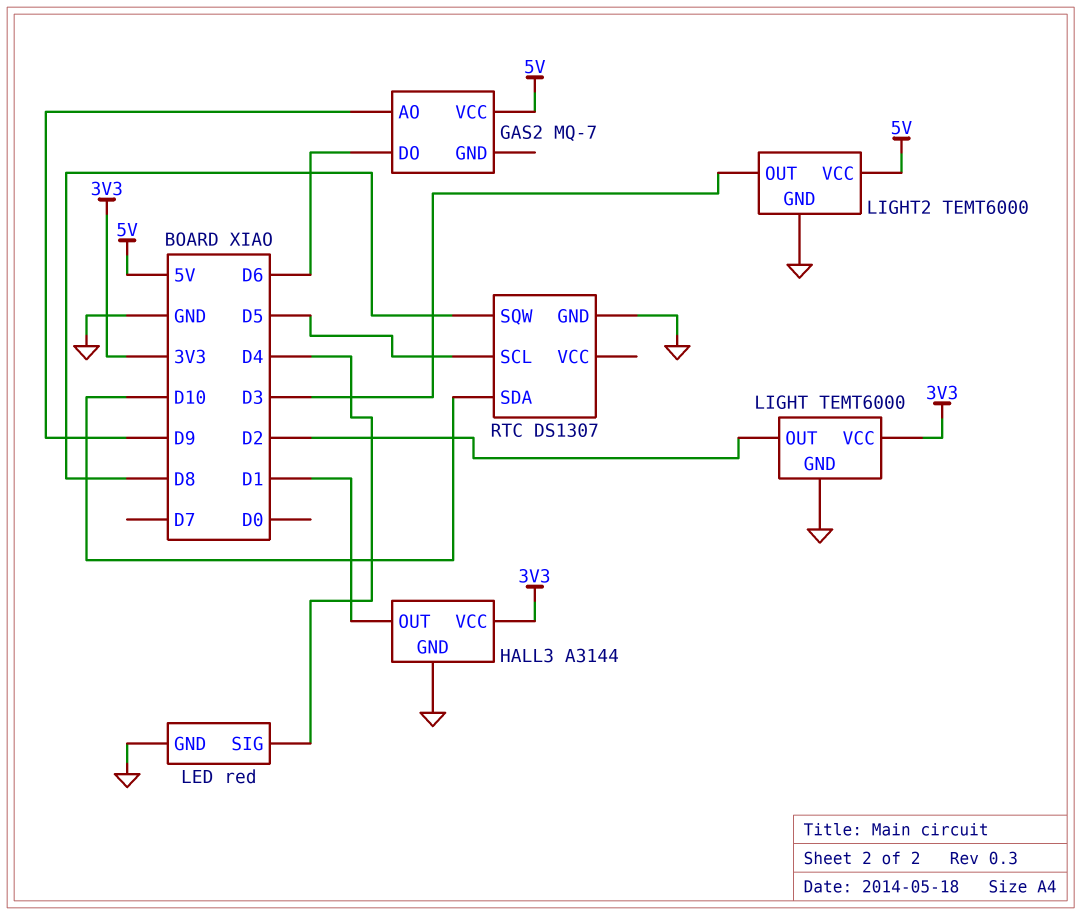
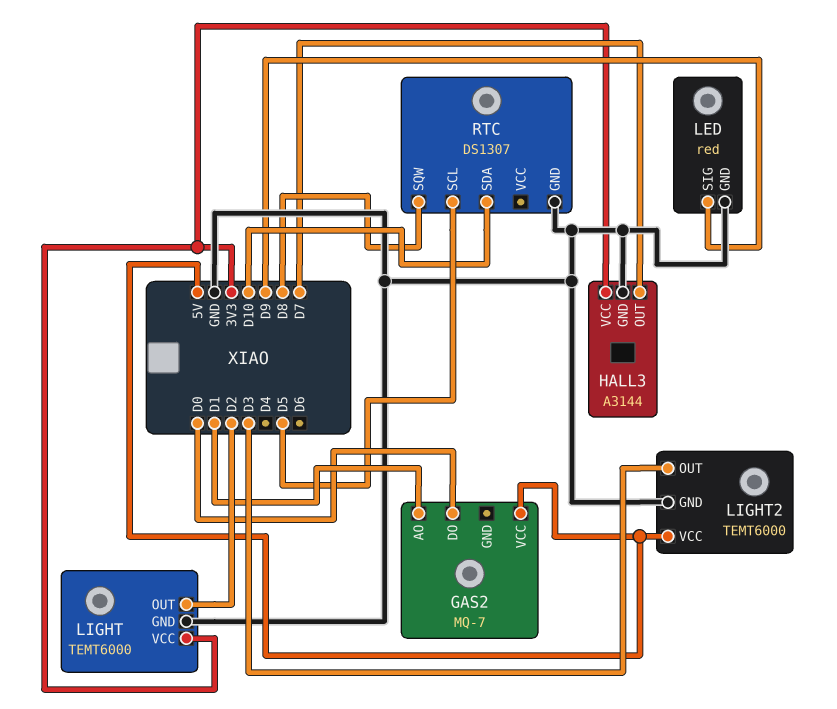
GAS2 pin AO: D9 -> D1
GAS2 pin DO: D6 -> D0
HALL3 pin OUT: D1 -> D7
LED pin SIG: D4 -> D9

